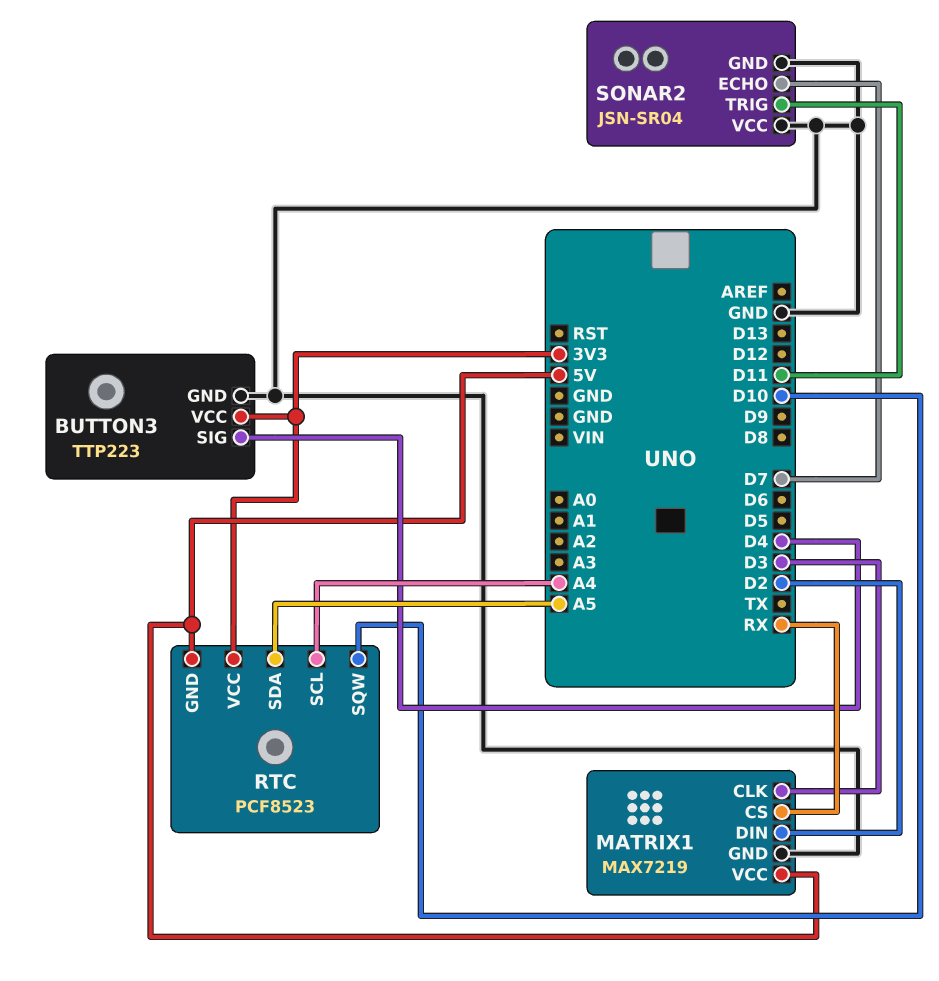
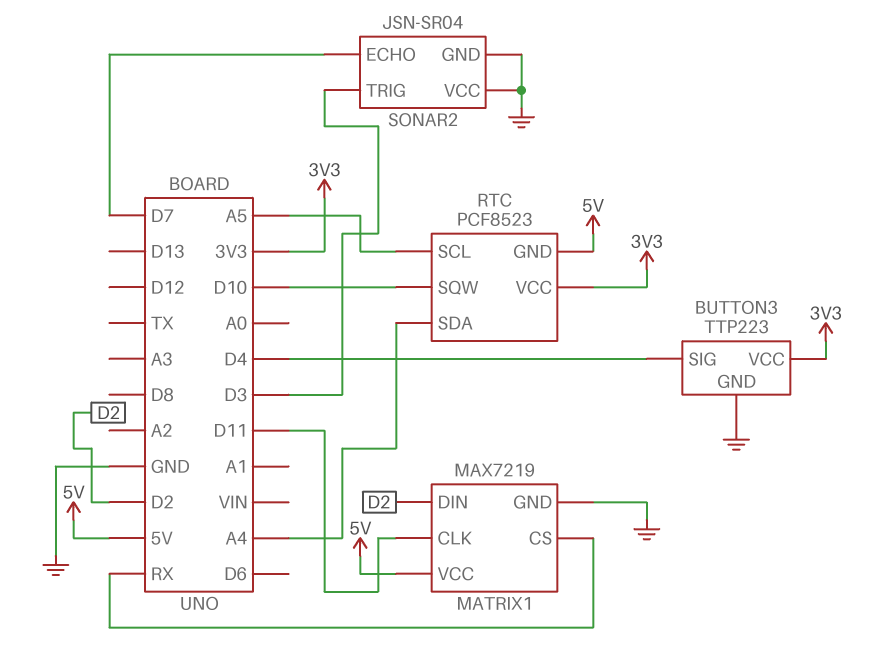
MATRIX1 pin CLK: D3 -> D11
RTC pin SCL: A4 -> A5
RTC pin SDA: A5 -> A4
SONAR2 pin TRIG: D11 -> D3

